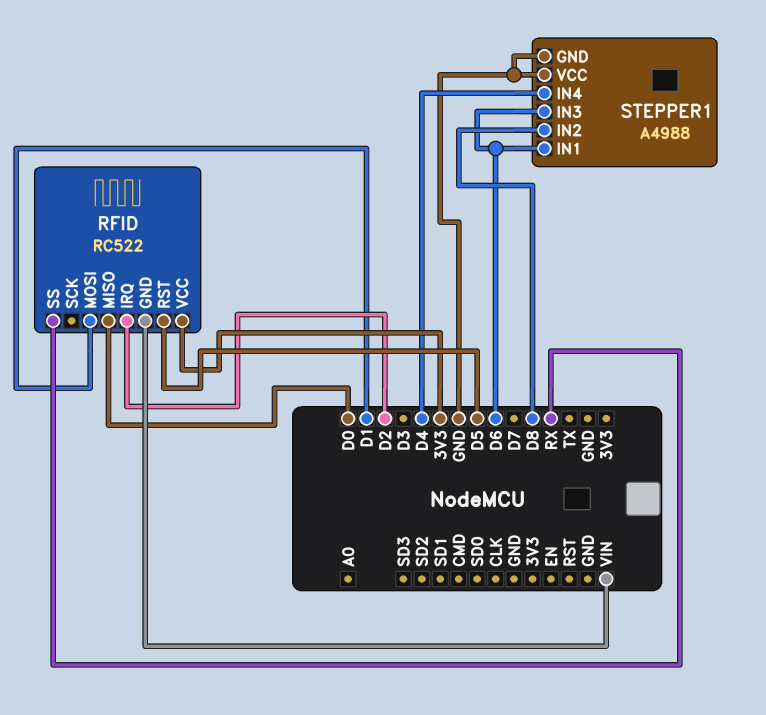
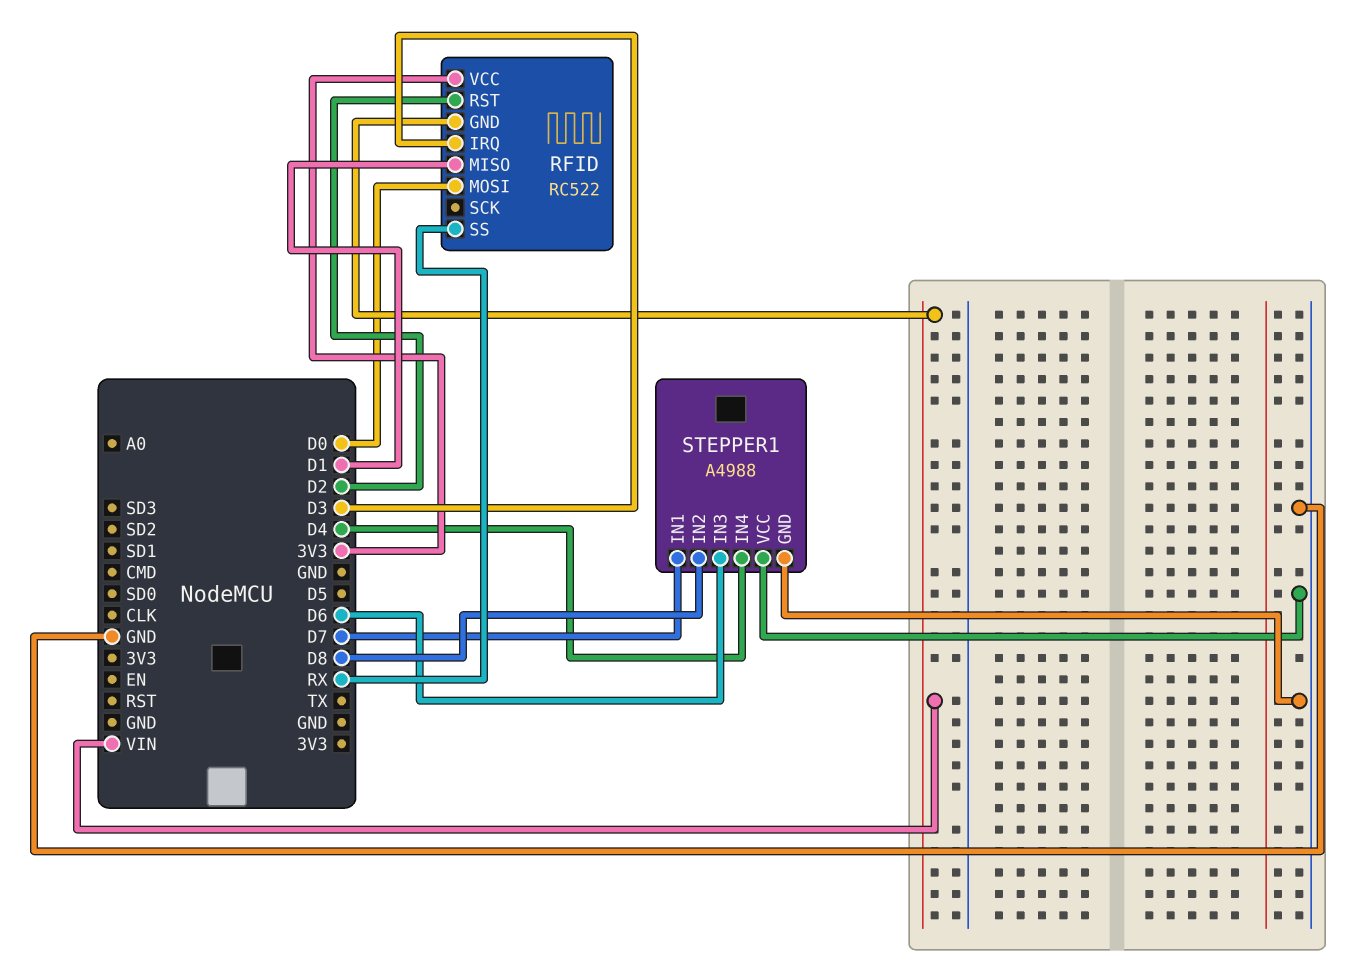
RFID pin IRQ: D2 -> D3
RFID pin MISO: D0 -> D1
RFID pin MOSI: D1 -> D0
RFID pin RST: D5 -> D2
STEPPER1 pin IN1: D6 -> D7

